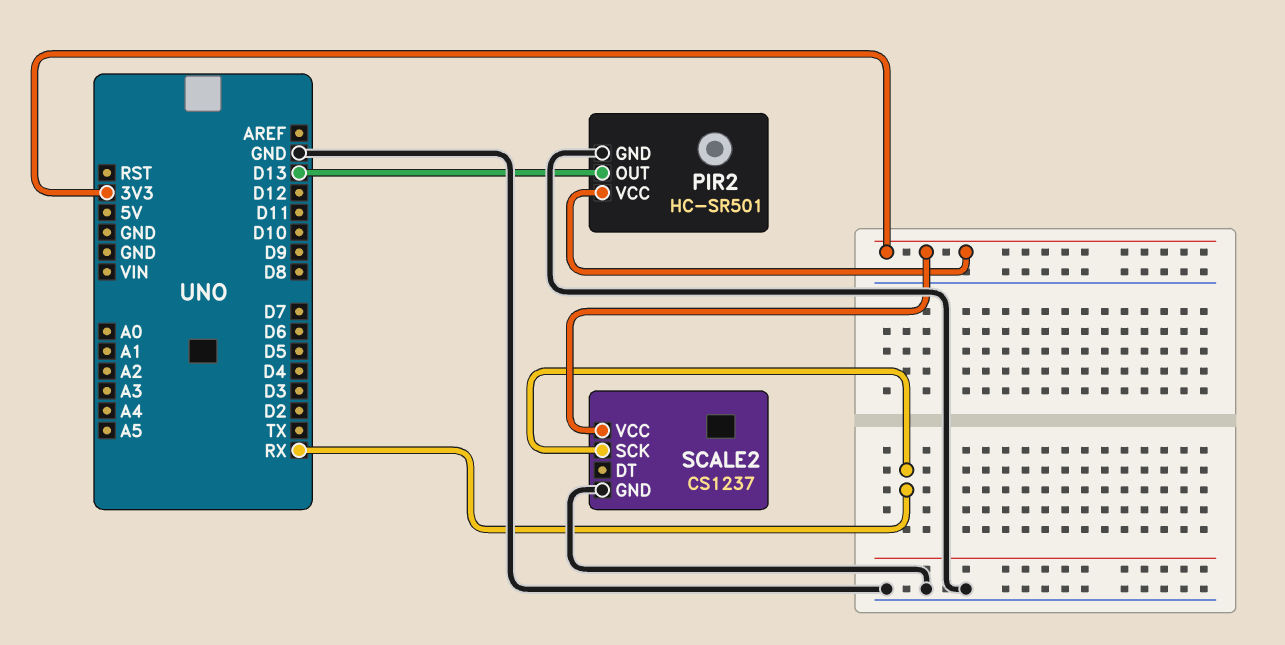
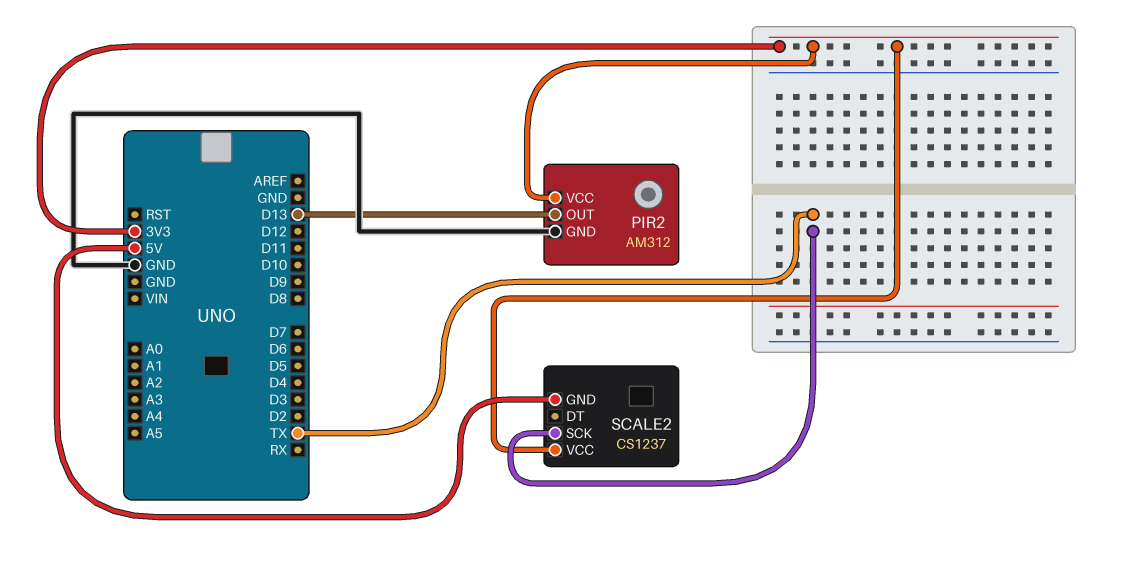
PIR2: HC-SR501 -> AM312
SCALE2 pin GND: GND -> 5V
SCALE2 pin SCK: RX -> TX

